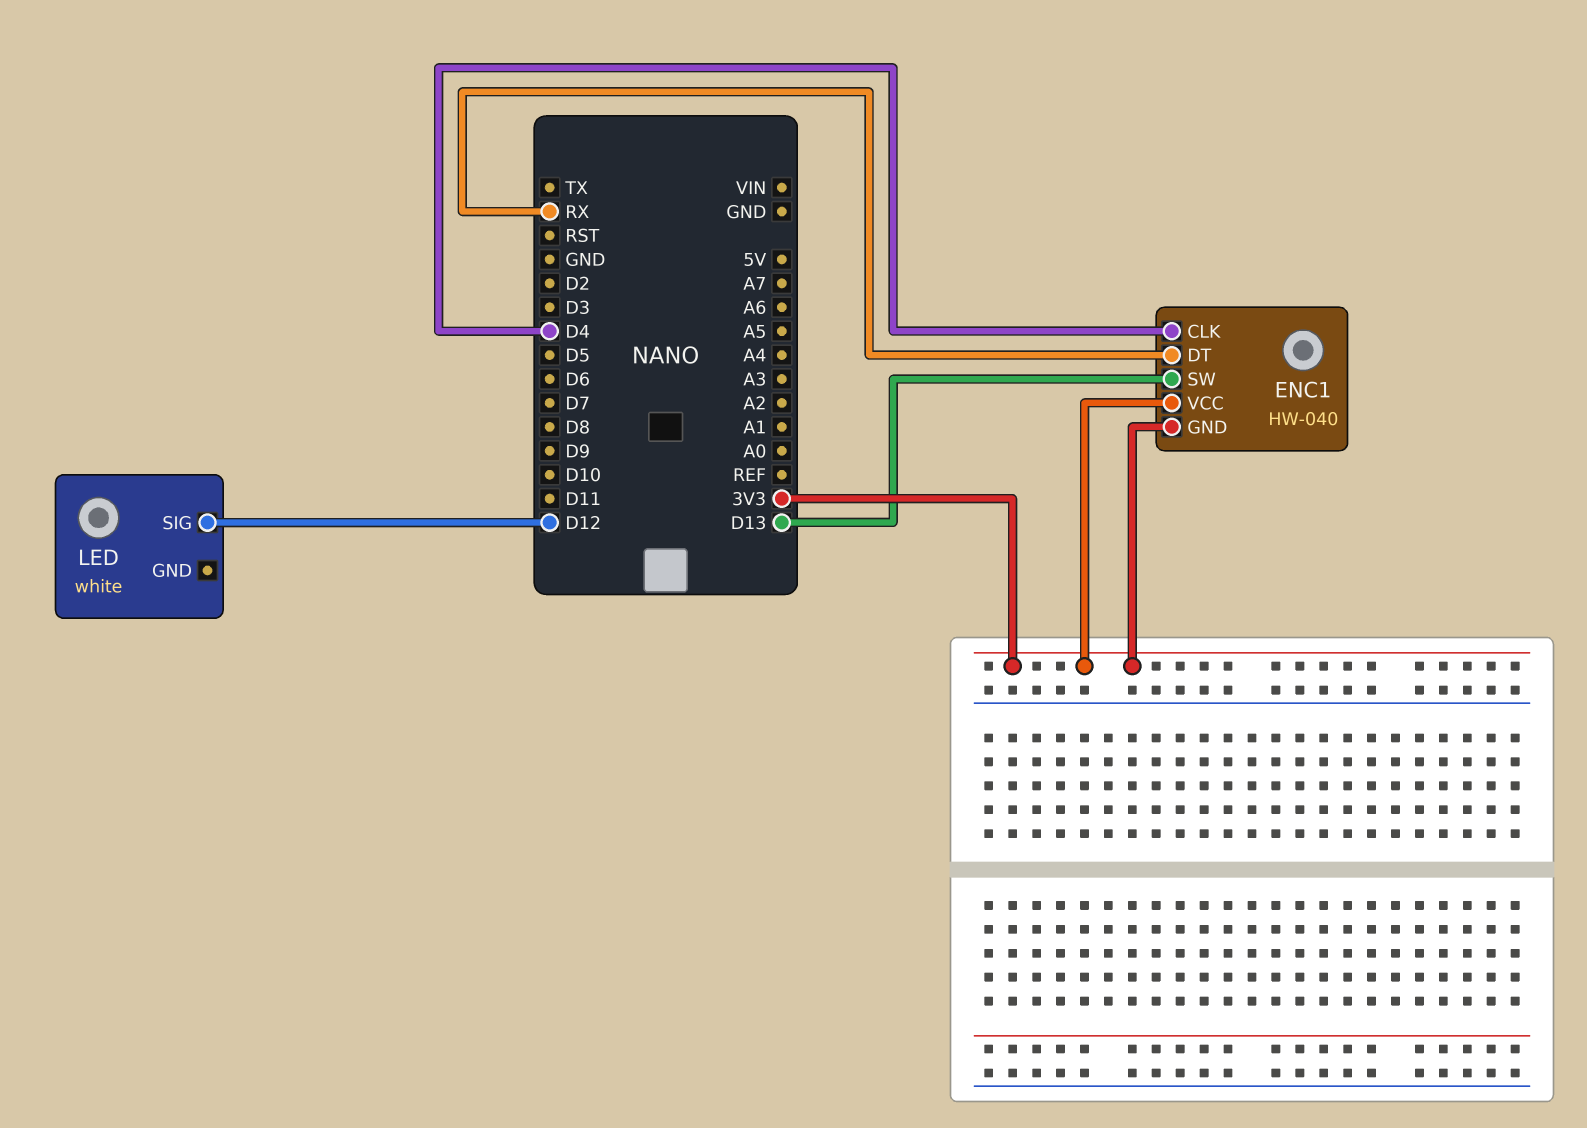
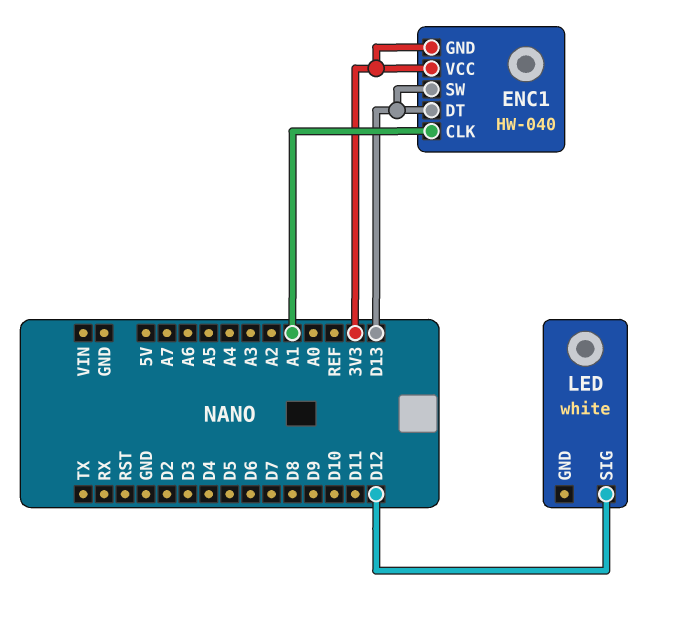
ENC1 pin CLK: D4 -> A1
ENC1 pin DT: RX -> D13

